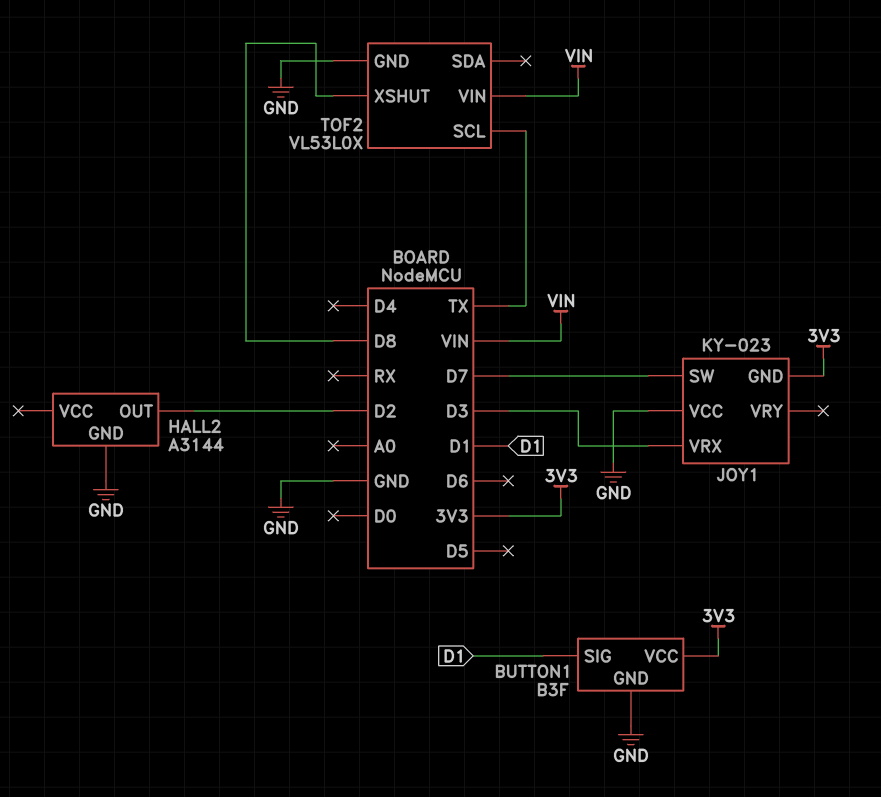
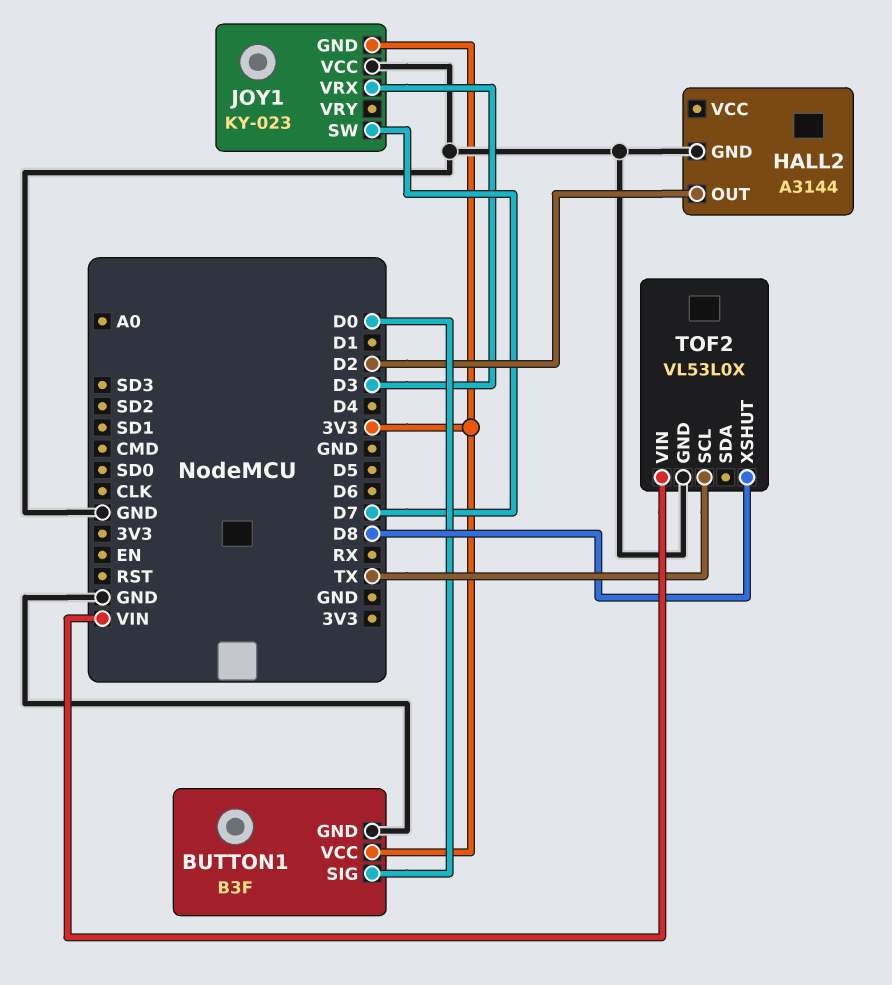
BUTTON1 pin SIG: D1 -> D0

